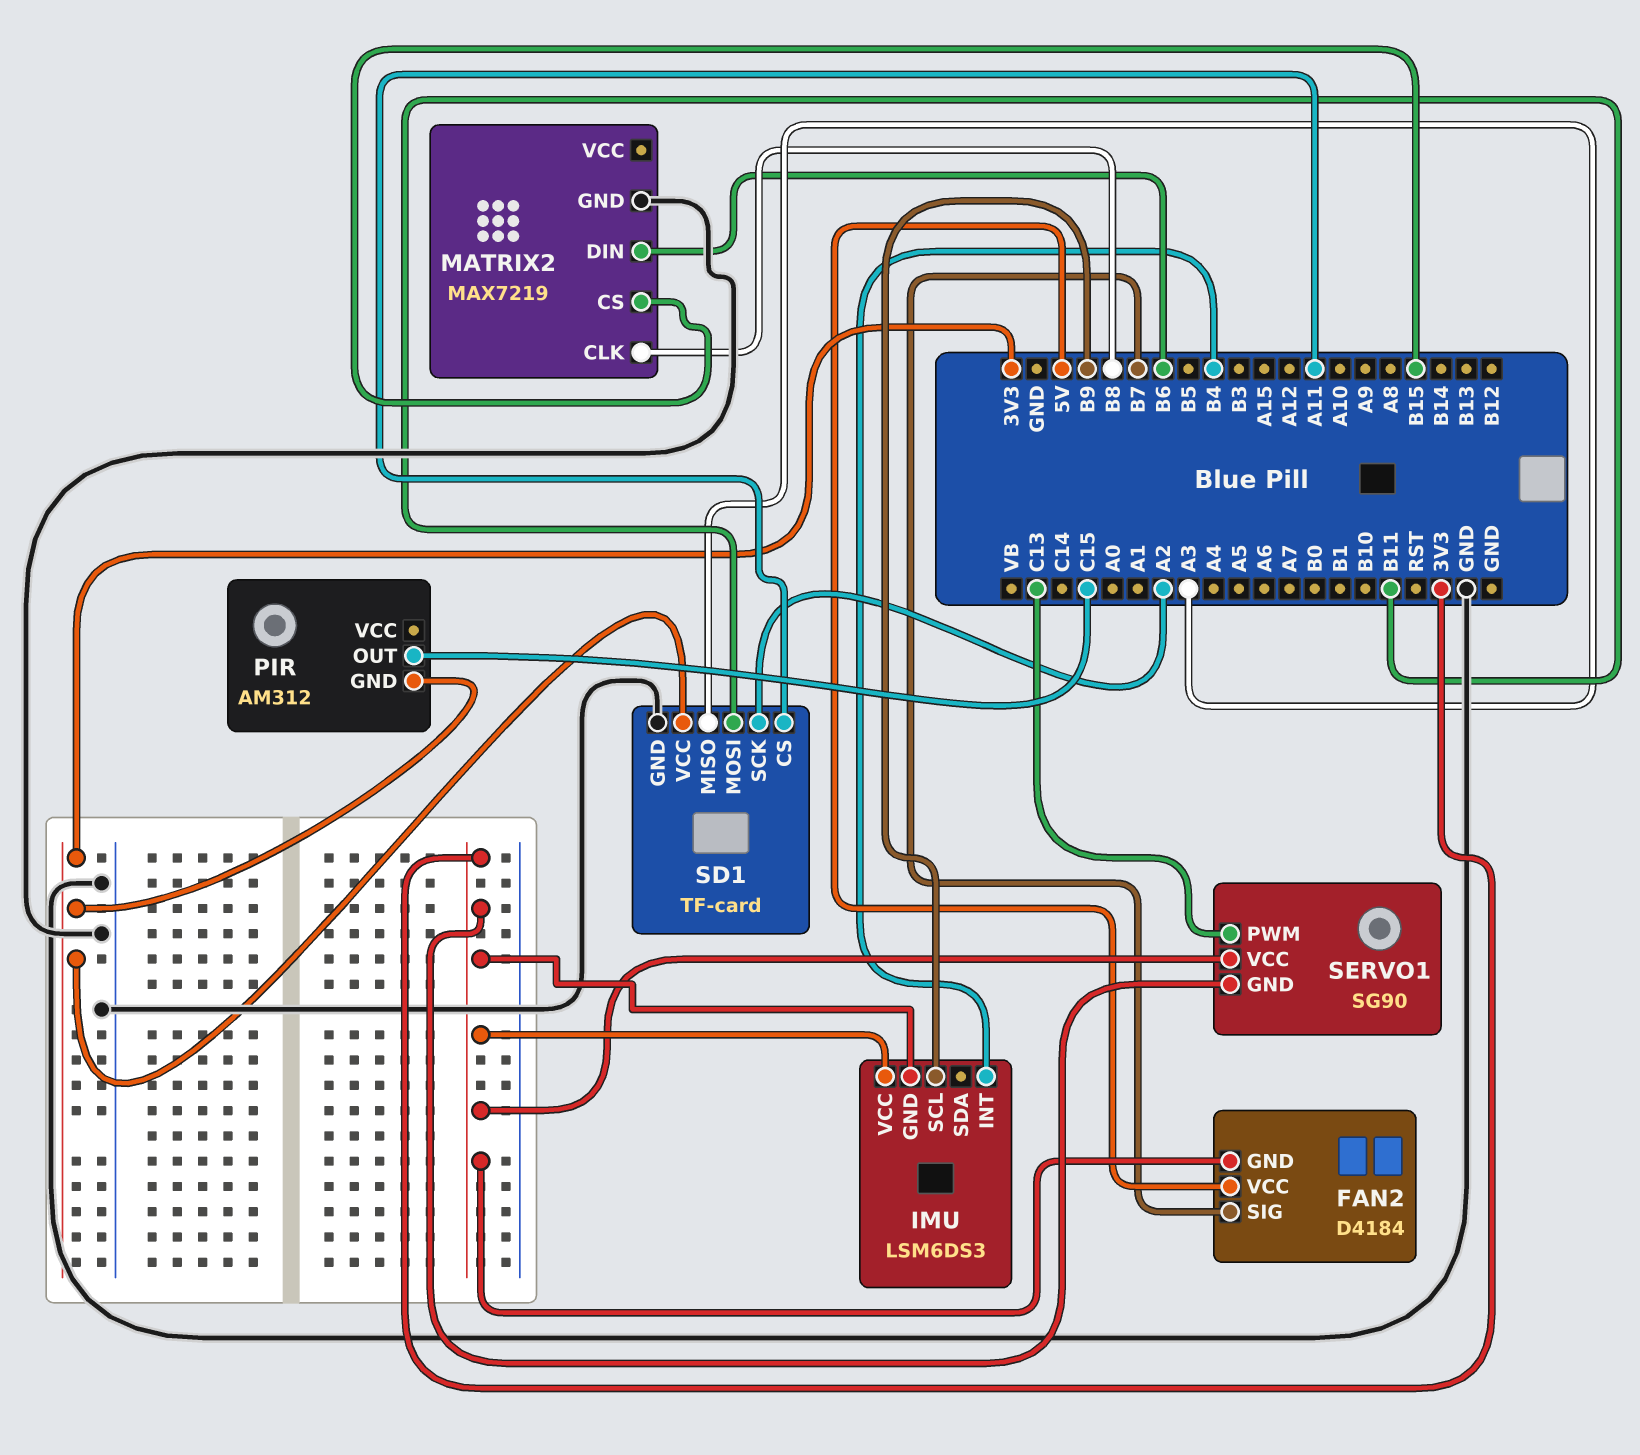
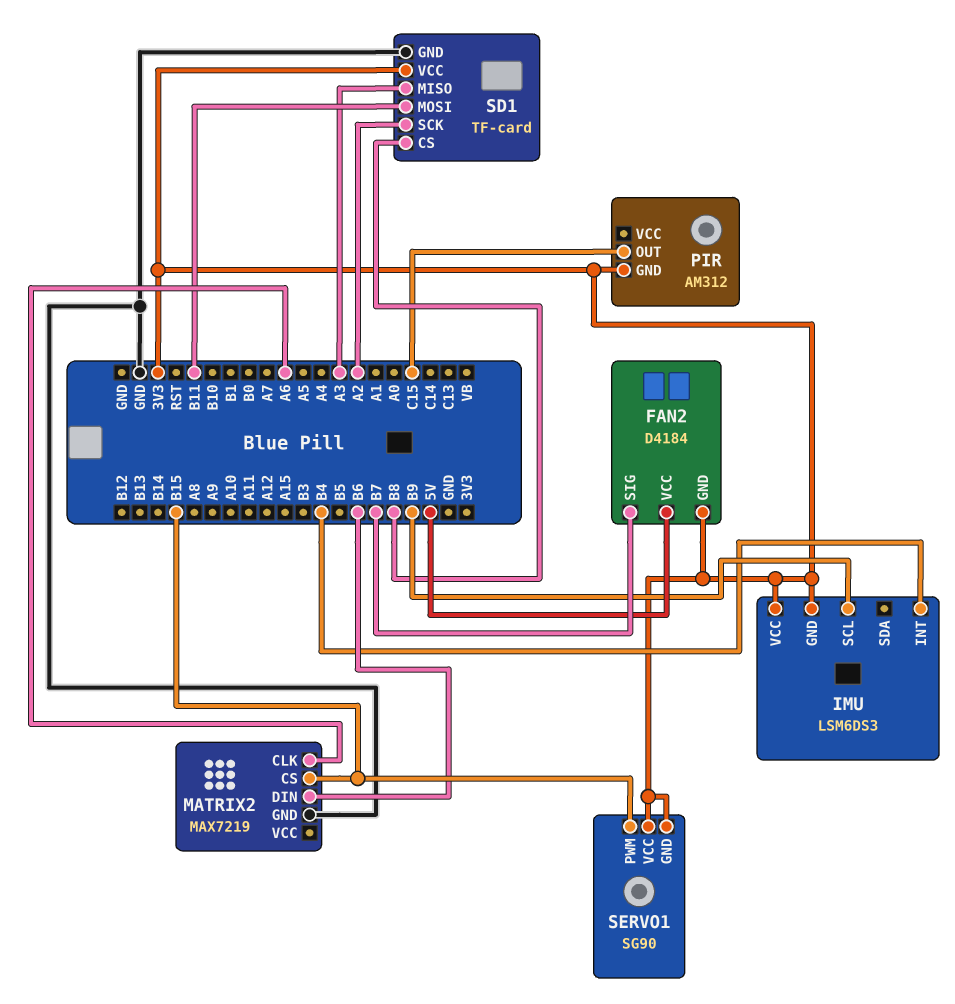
MATRIX2 pin CLK: B8 -> A6
SD1 pin CS: A11 -> B8
SERVO1 pin PWM: C13 -> B15

